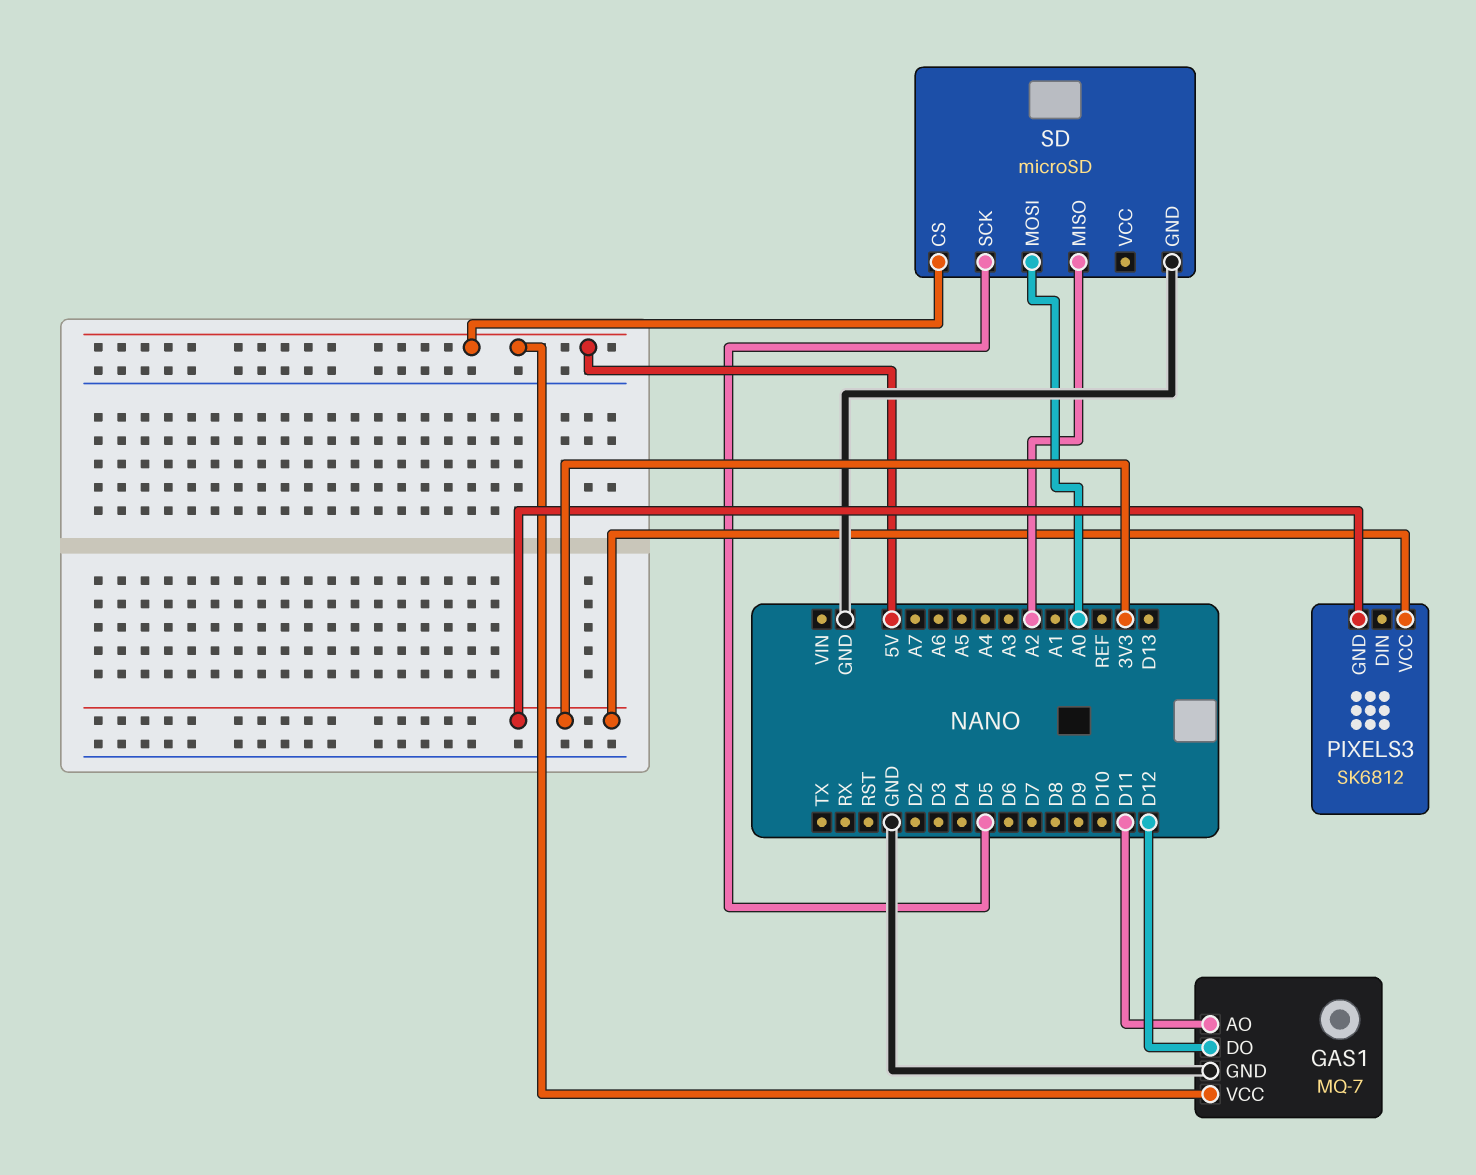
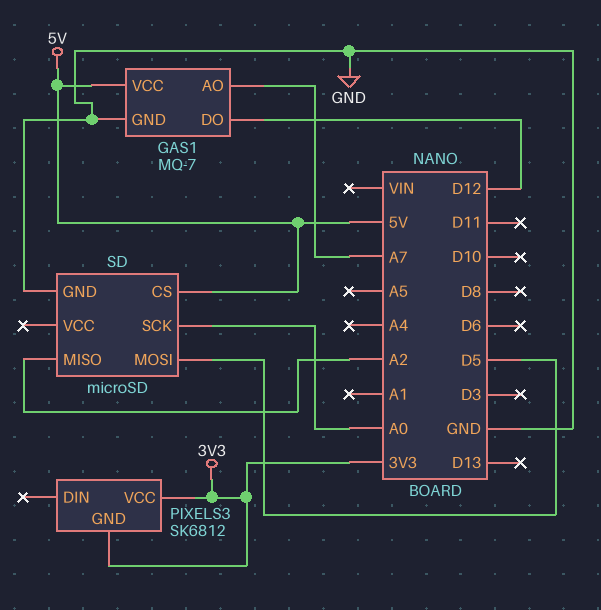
GAS1 pin AO: D11 -> A7
SD pin MOSI: A0 -> D5
SD pin SCK: D5 -> A0

